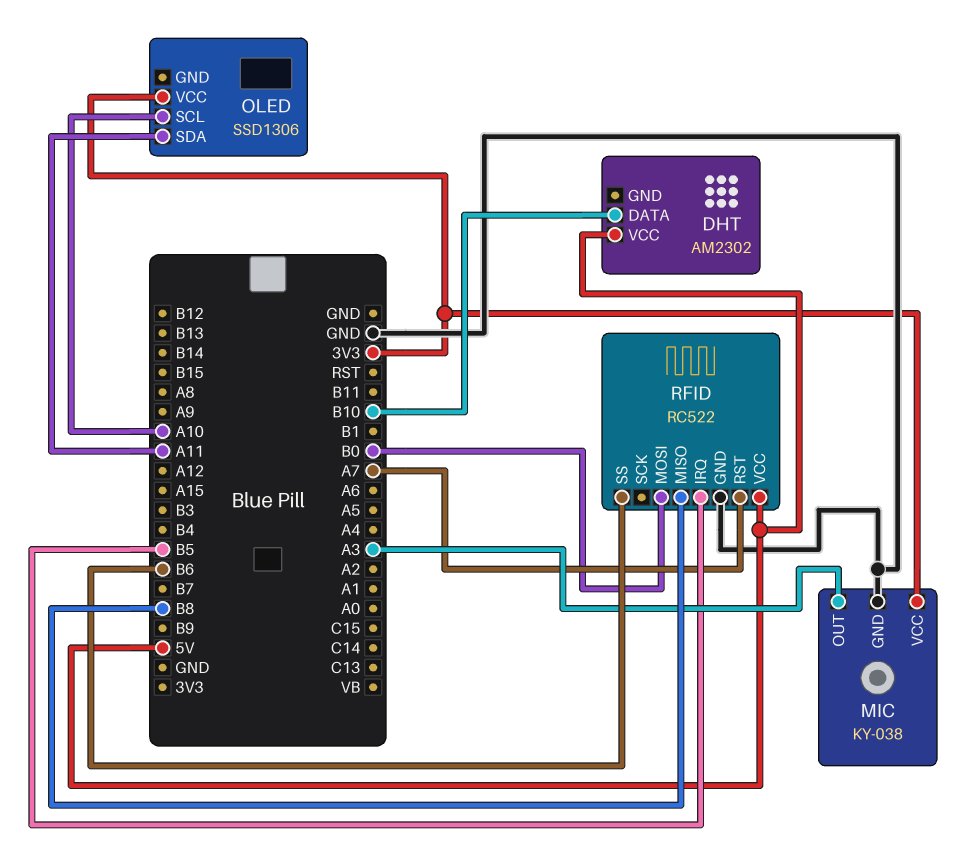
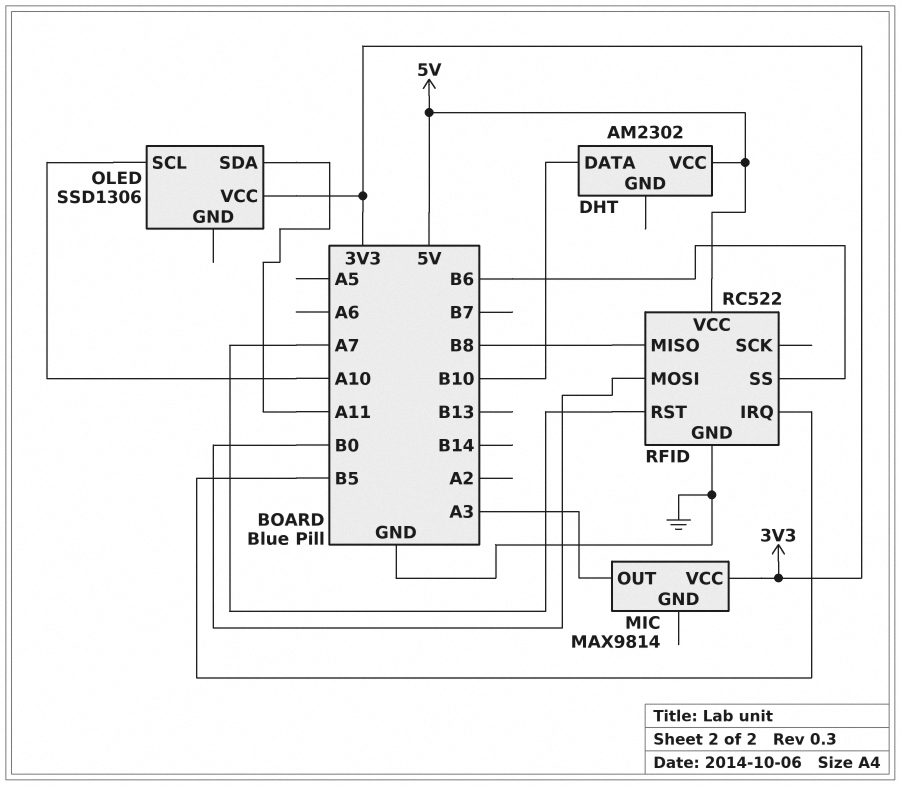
MIC: KY-038 -> MAX9814
MIC pin GND: GND -> none

